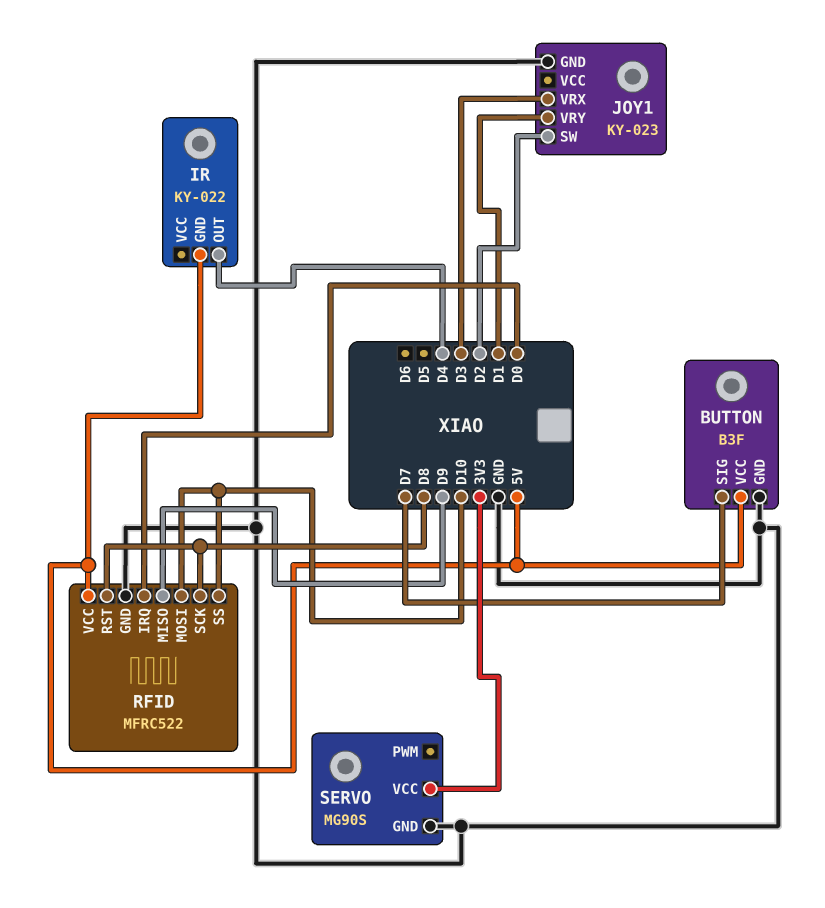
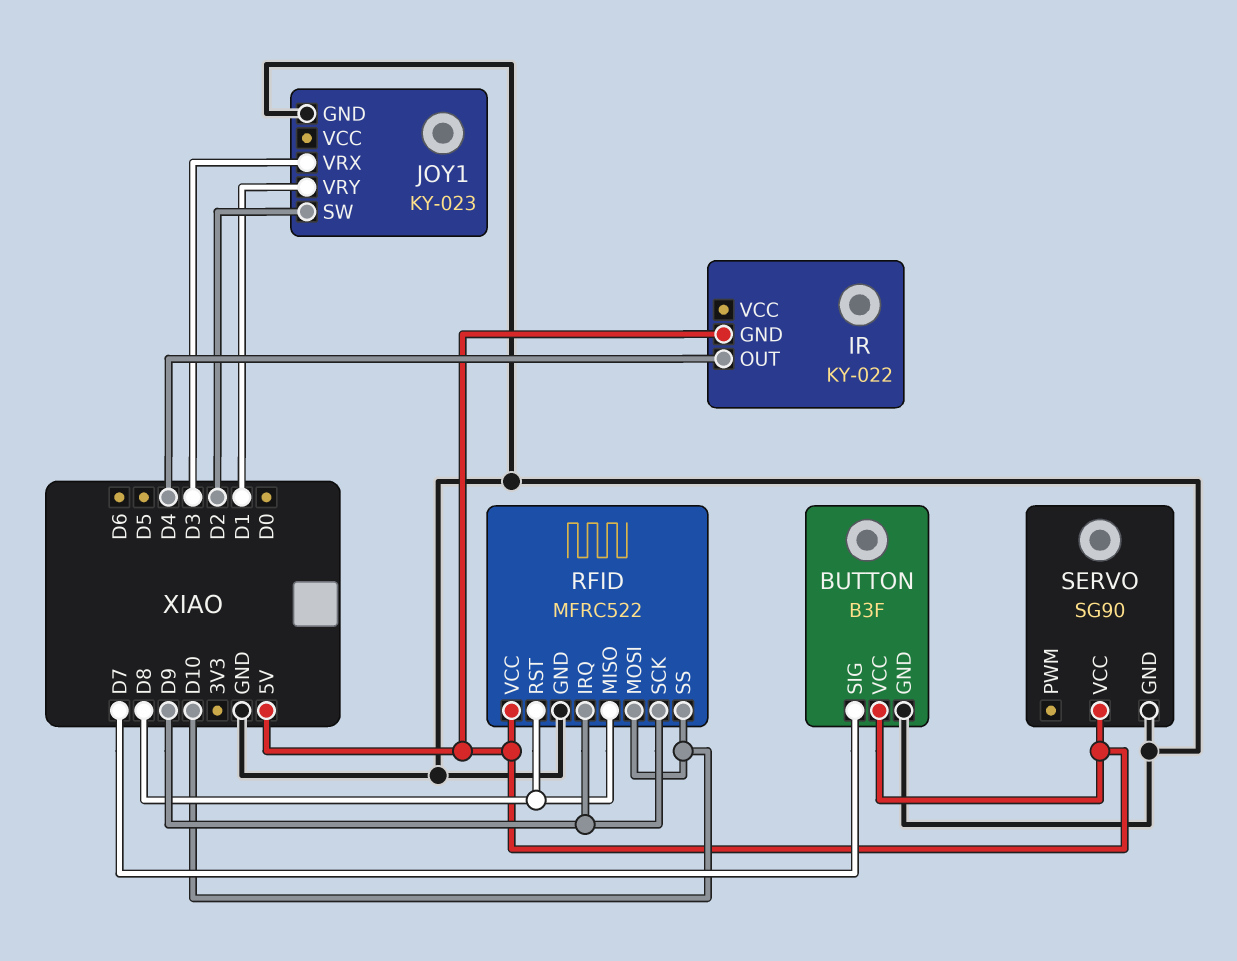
RFID pin IRQ: D0 -> D9
RFID pin MISO: D9 -> D8
RFID pin SCK: D8 -> D9
SERVO: MG90S -> SG90
SERVO pin VCC: 3V3 -> 5V

